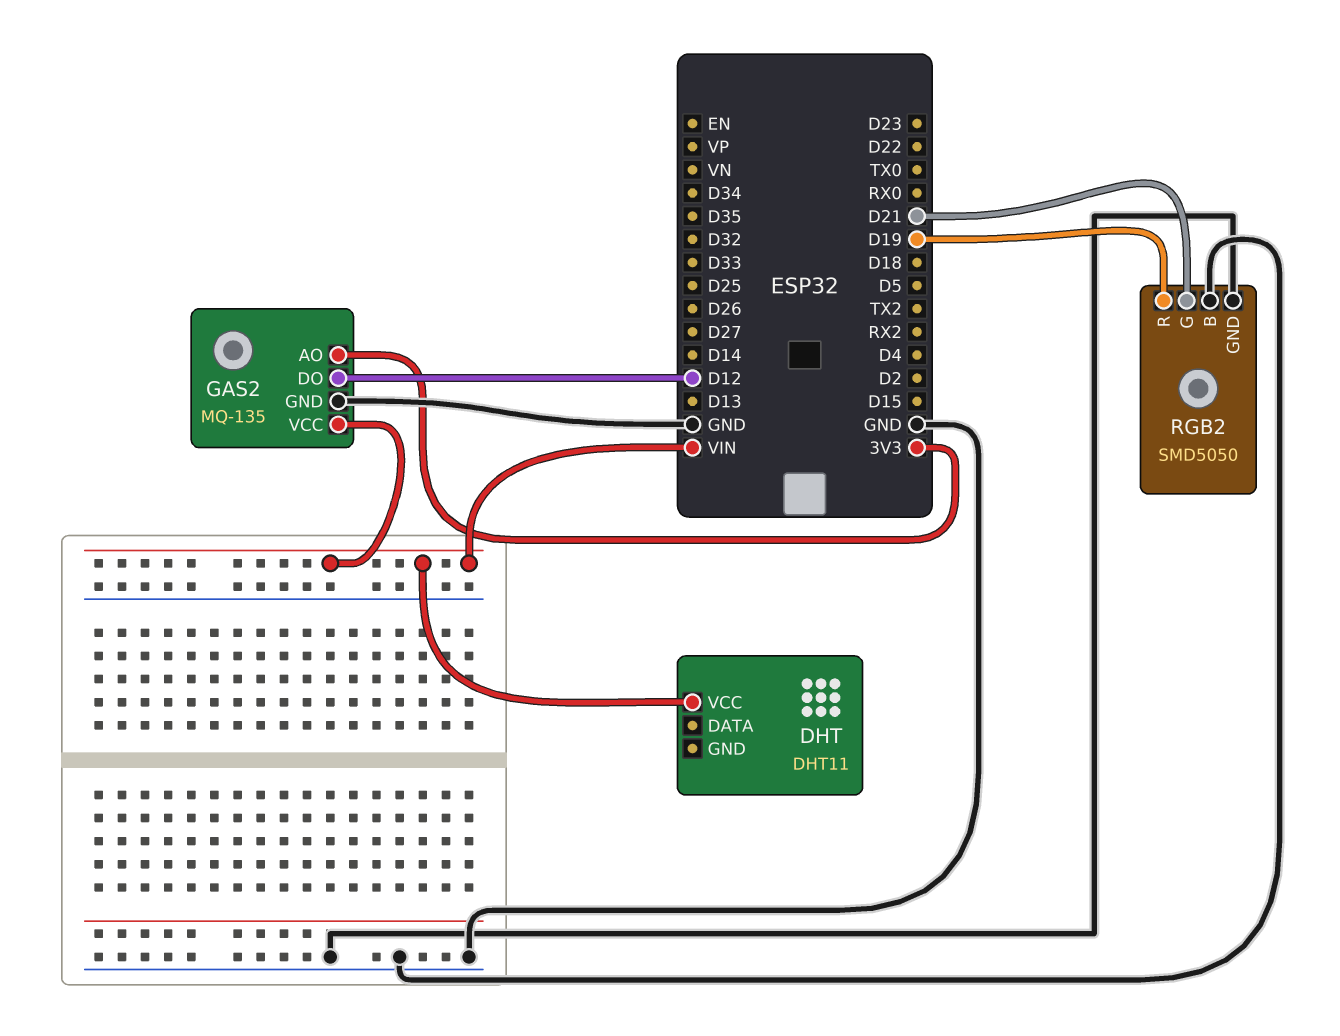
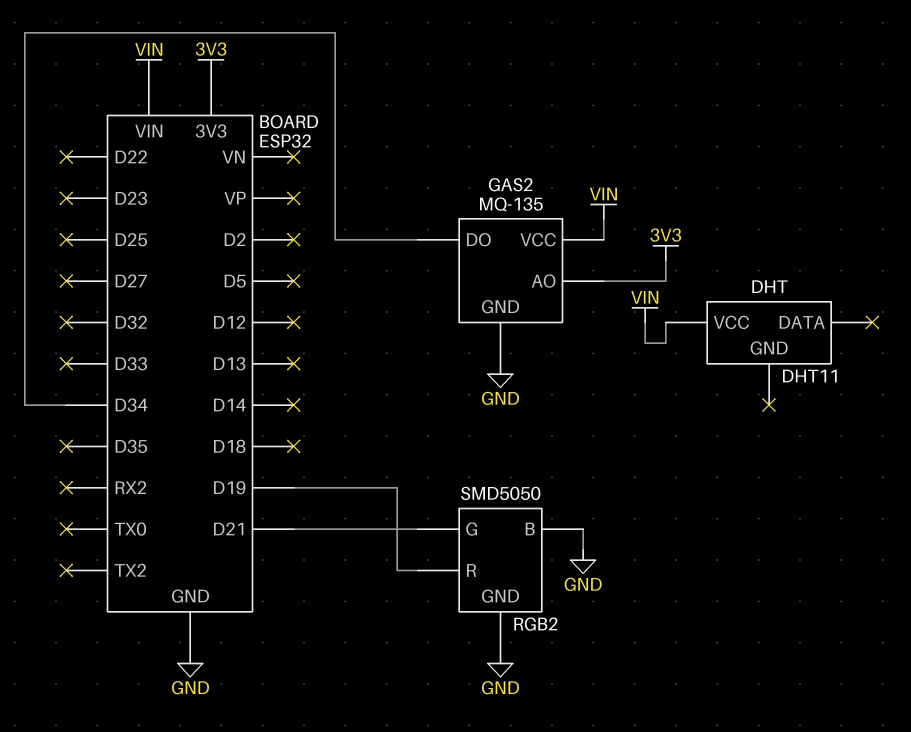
GAS2 pin DO: D12 -> D34

